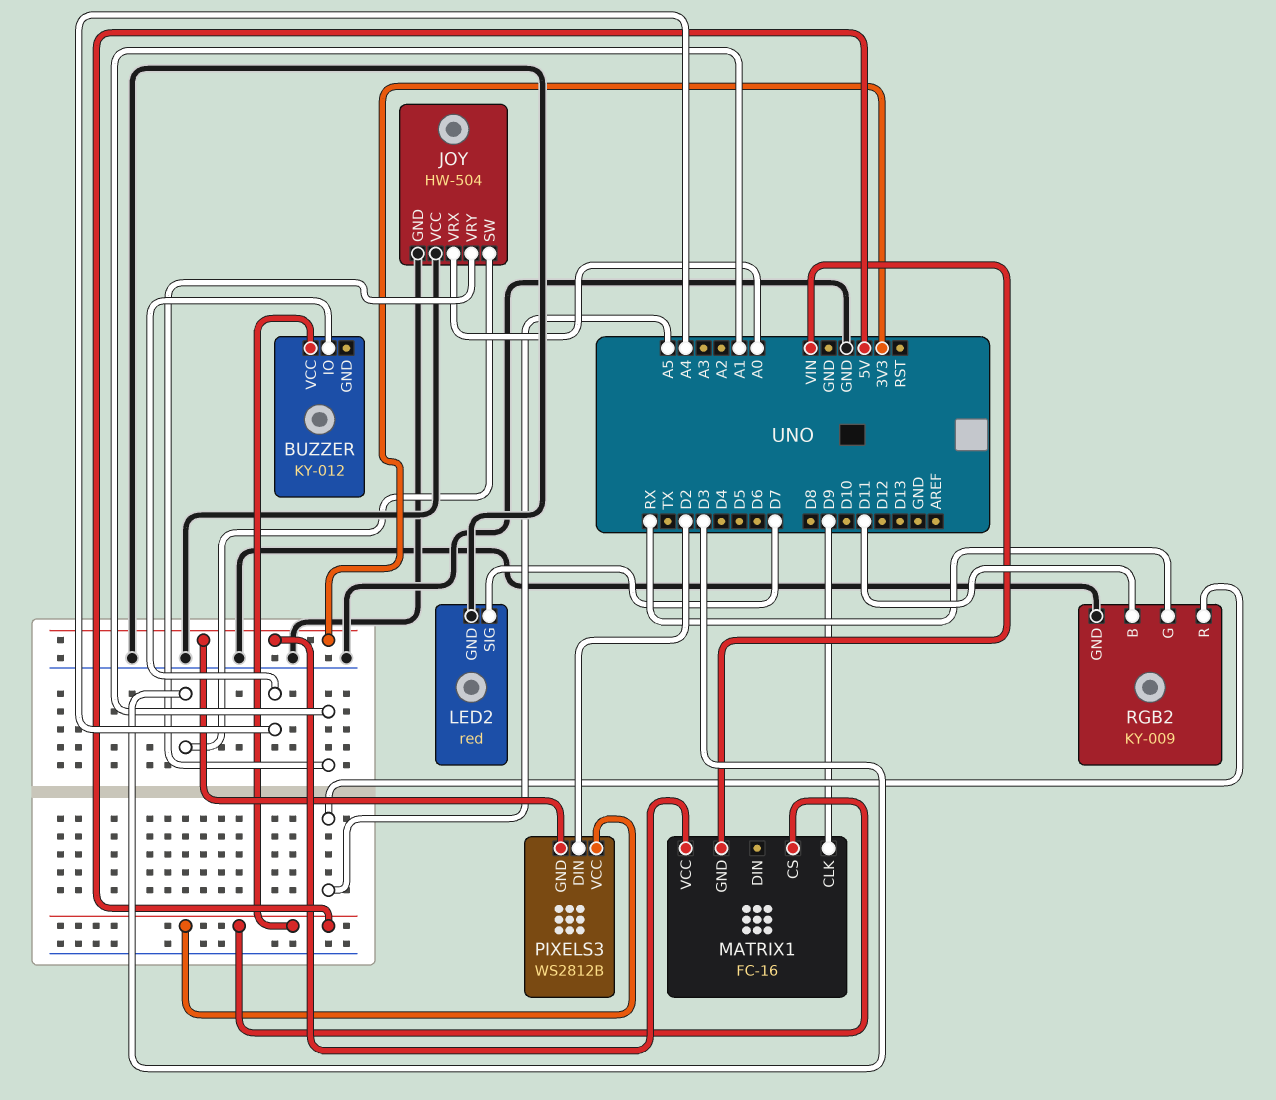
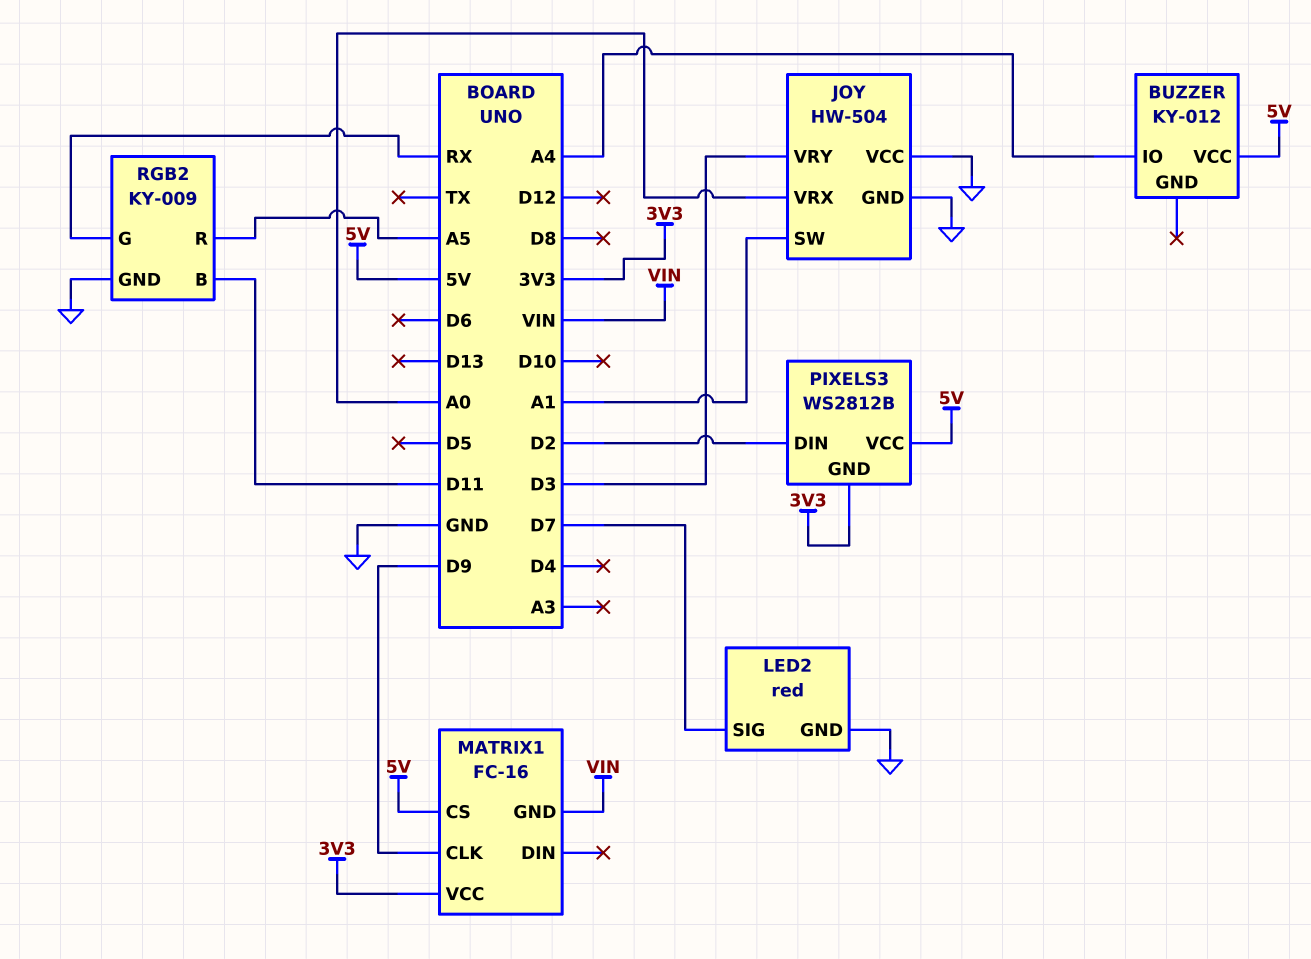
JOY pin SW: D3 -> A1
JOY pin VRY: A1 -> D3

